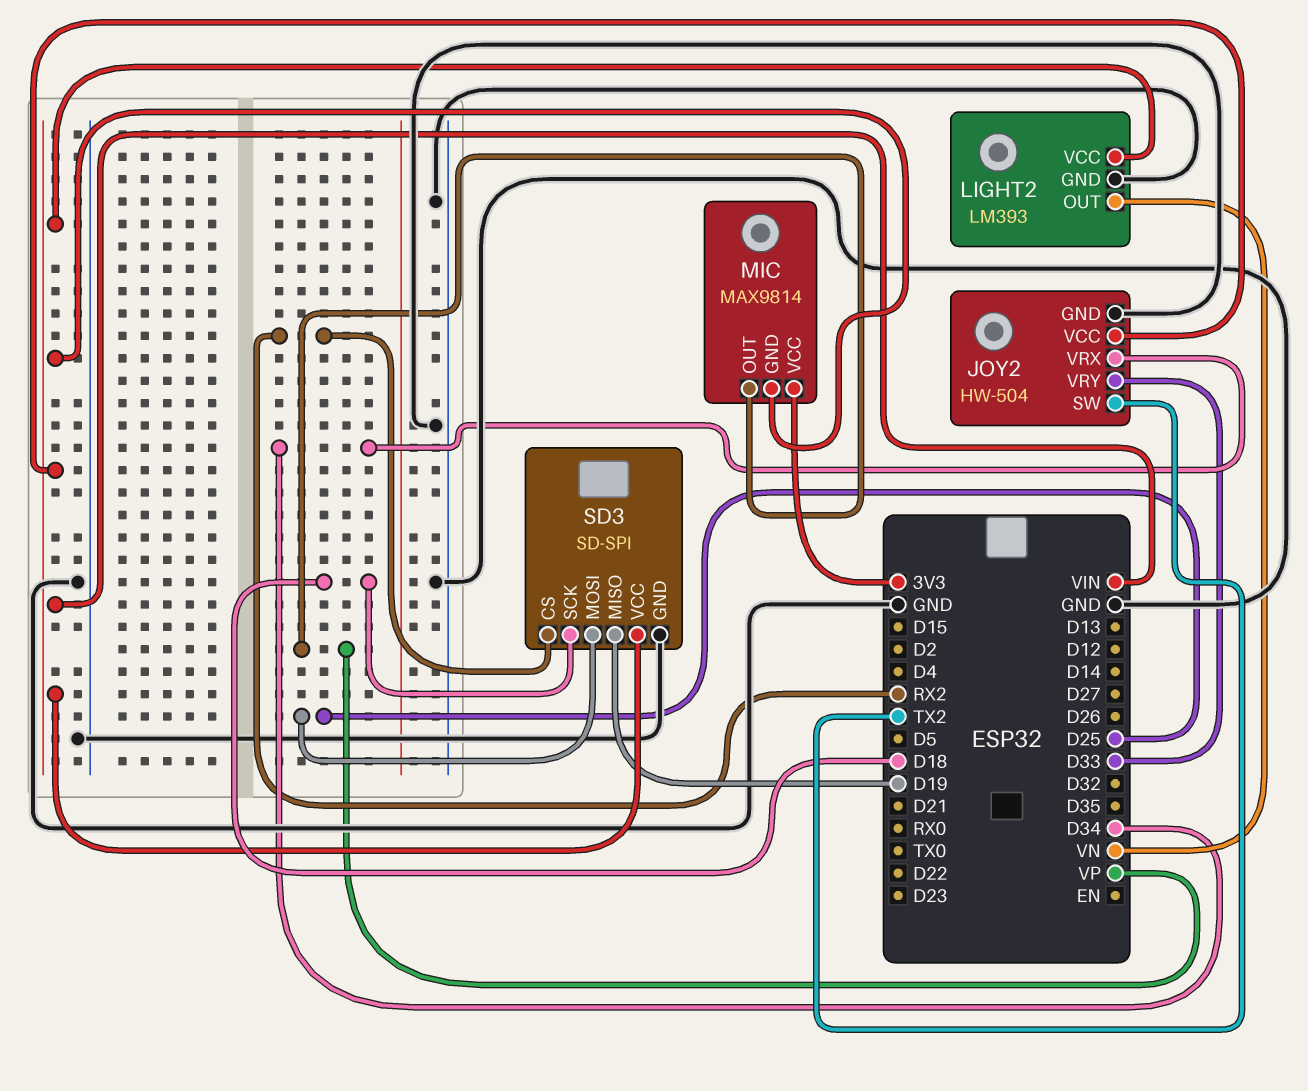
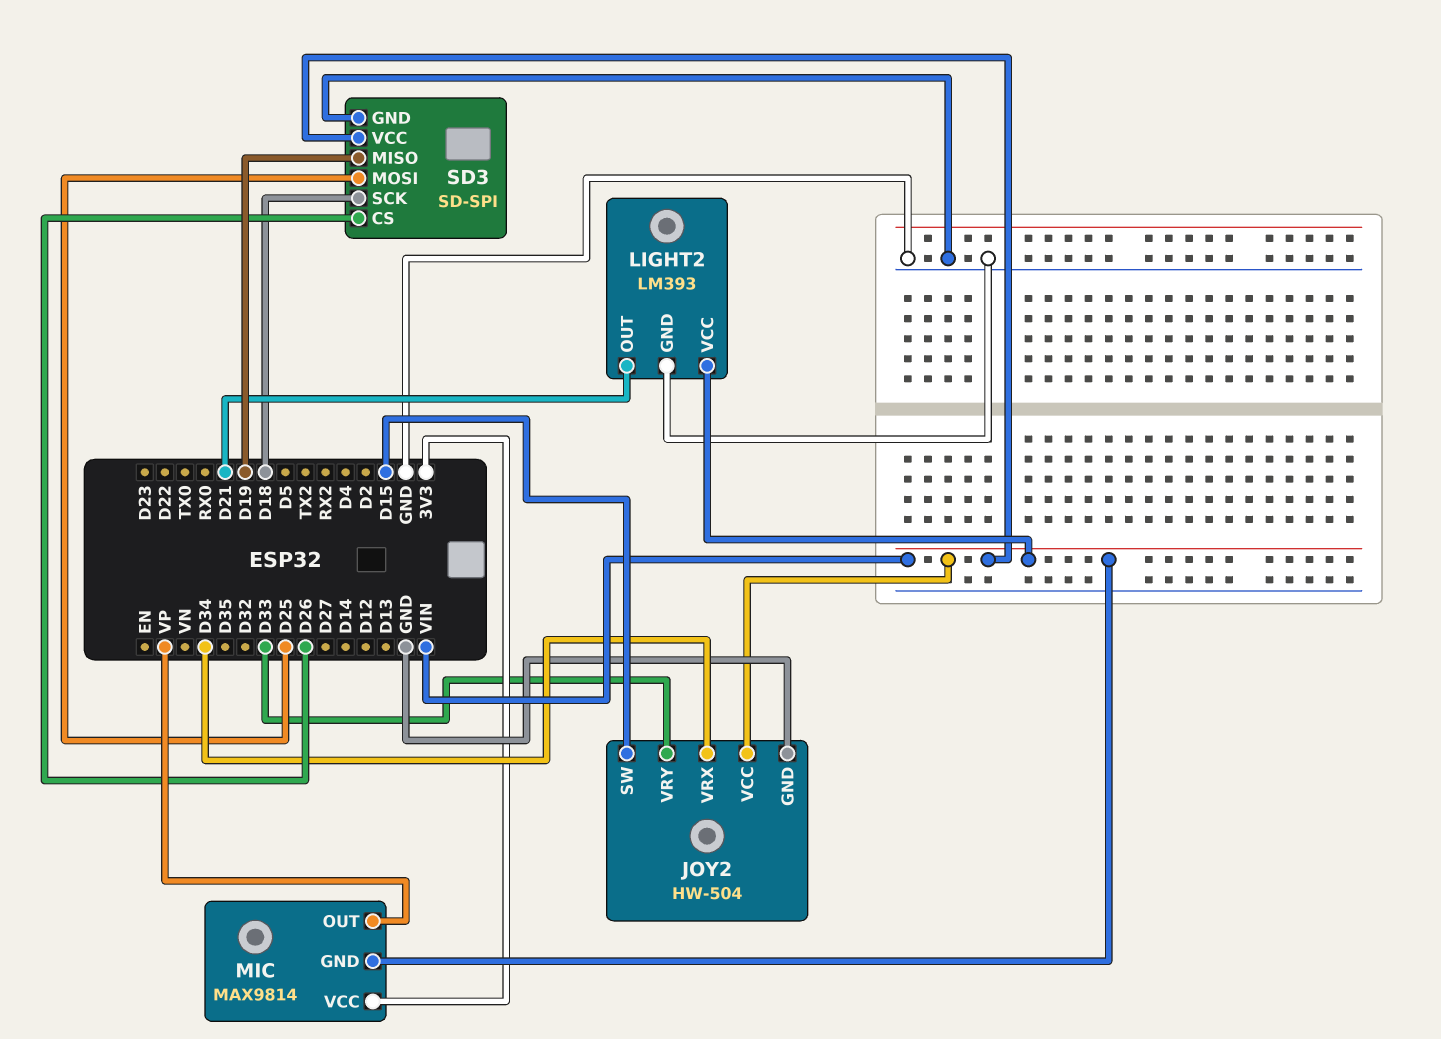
JOY2 pin SW: TX2 -> D15
LIGHT2 pin OUT: VN -> D21
SD3 pin CS: RX2 -> D26

